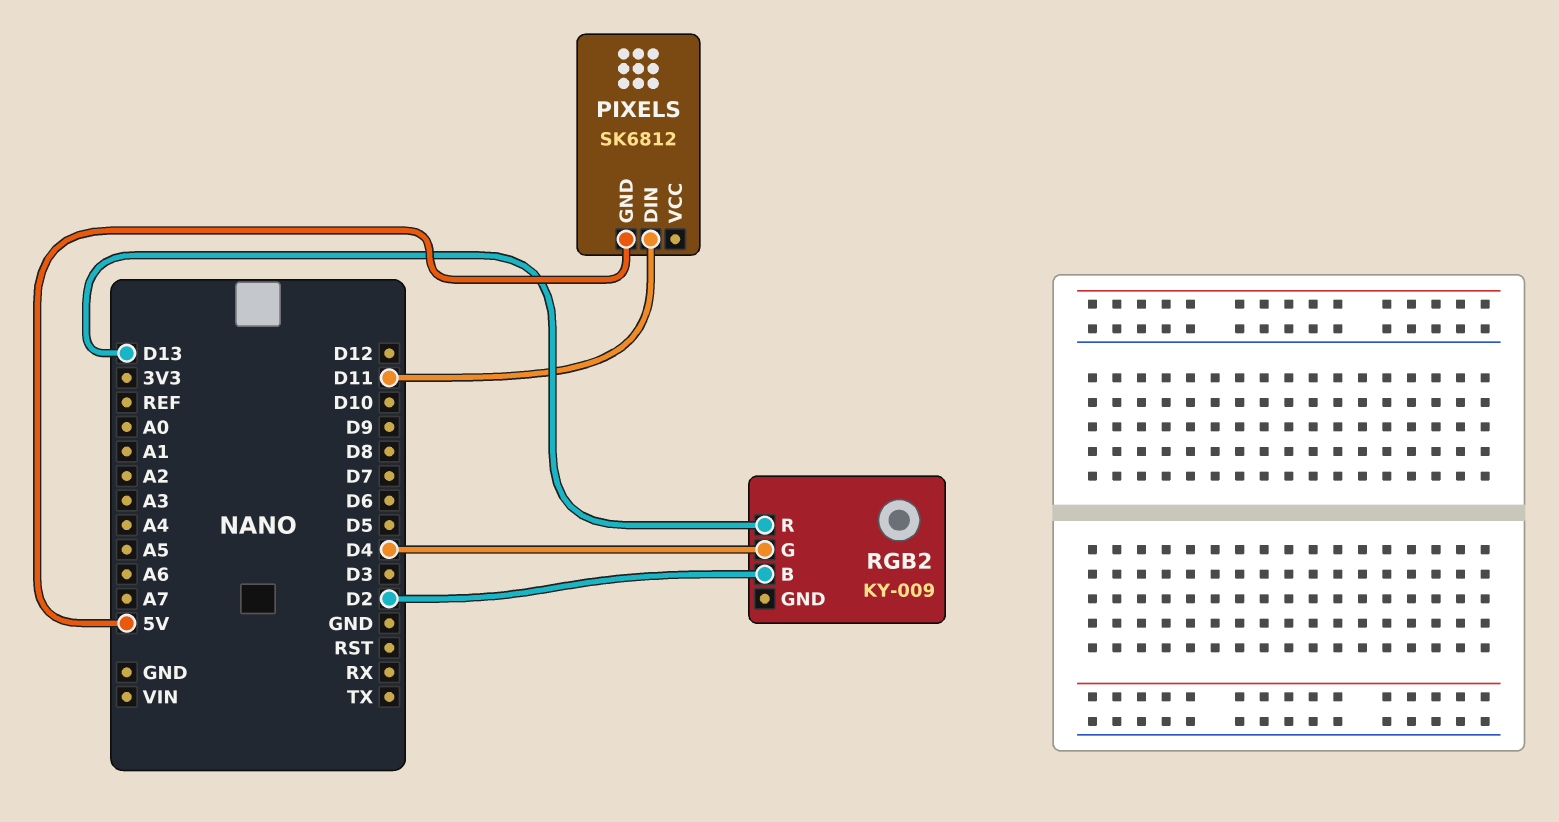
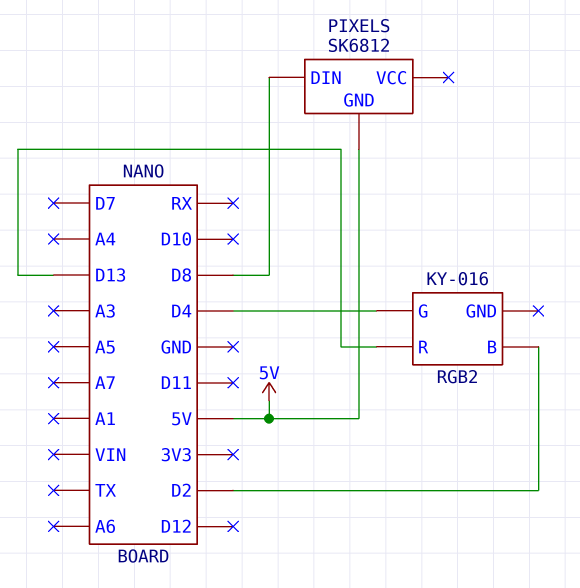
PIXELS pin DIN: D11 -> D8
RGB2: KY-009 -> KY-016

